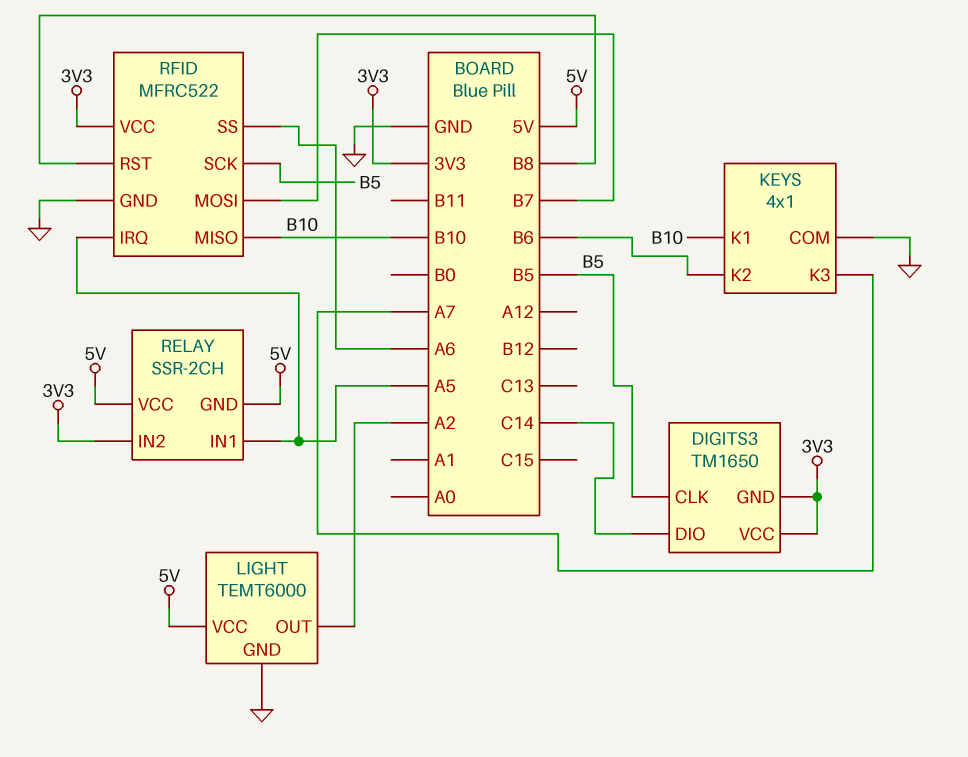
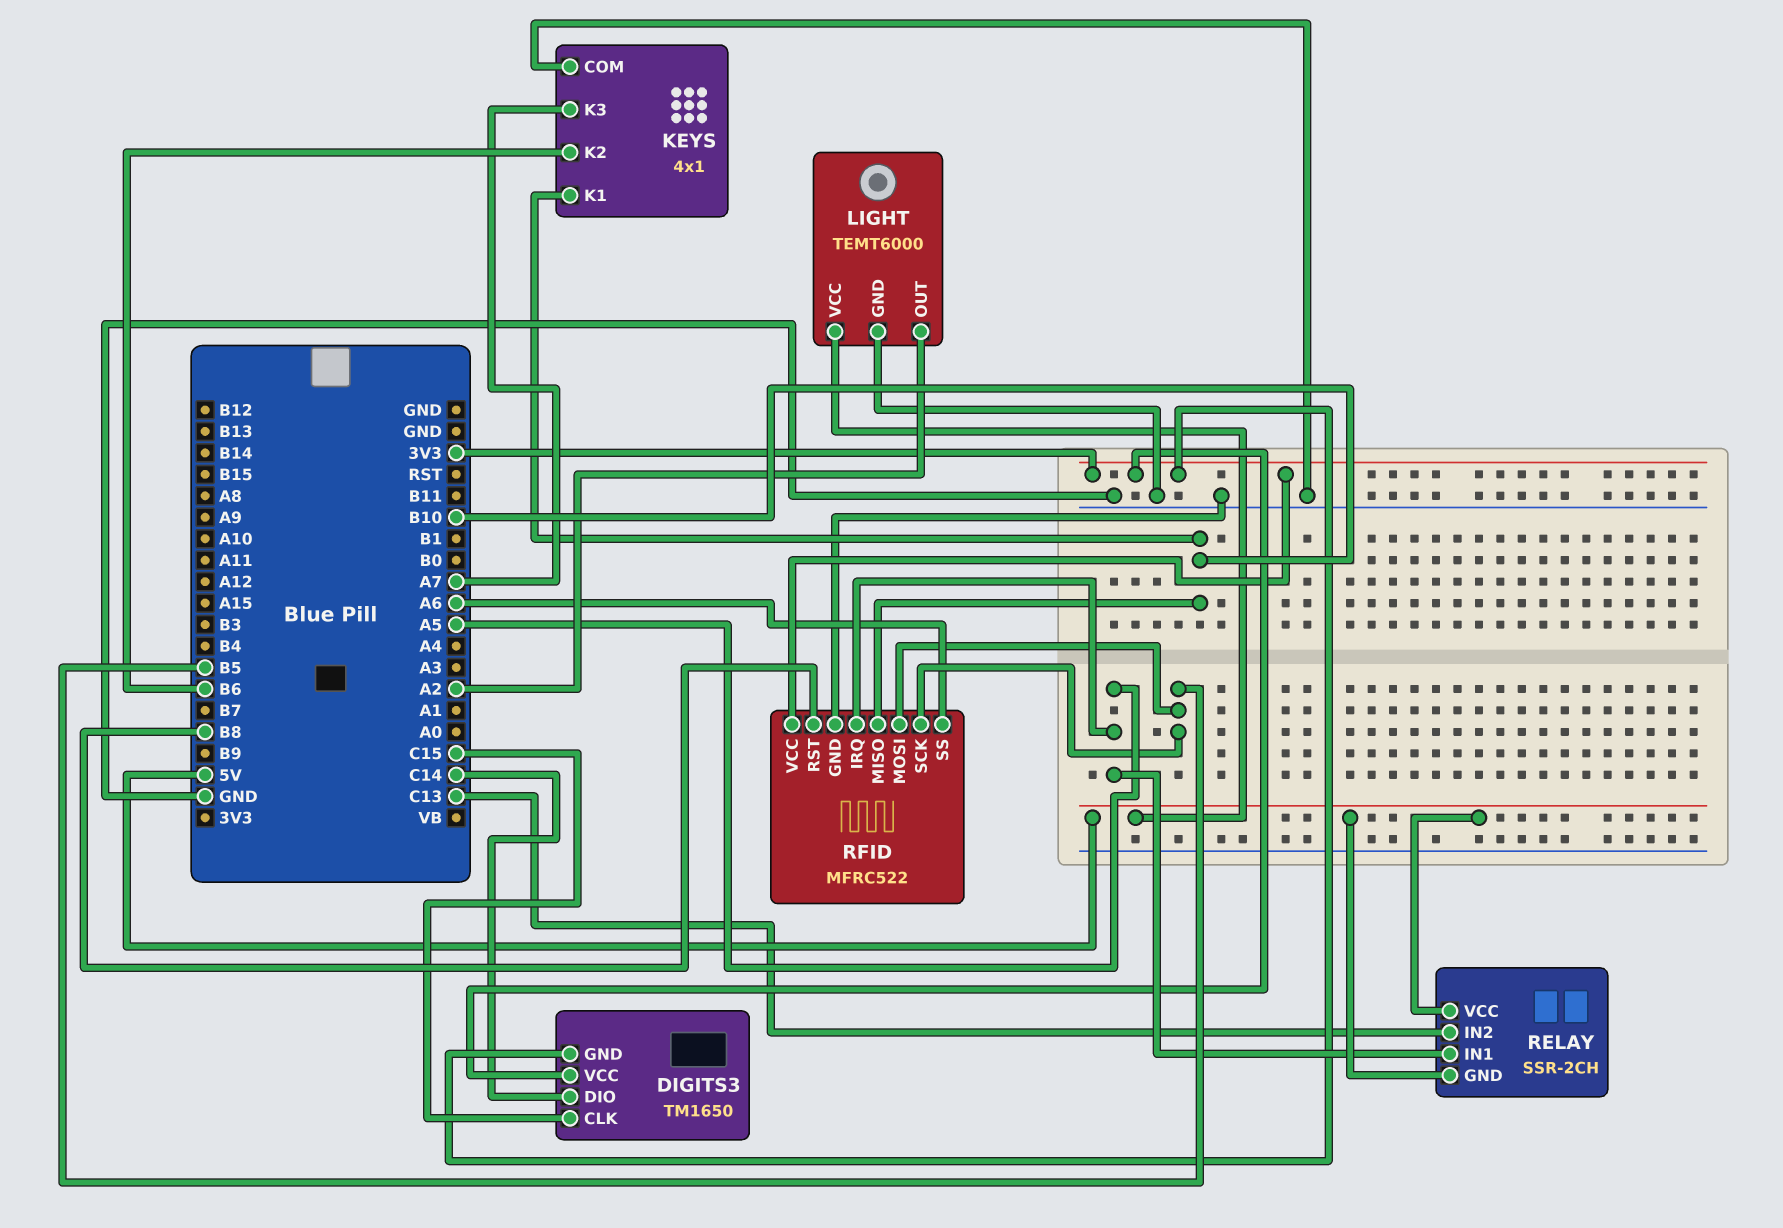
DIGITS3 pin CLK: B5 -> C15
RELAY pin IN2: 3V3 -> C13
RFID pin MOSI: B7 -> B5

